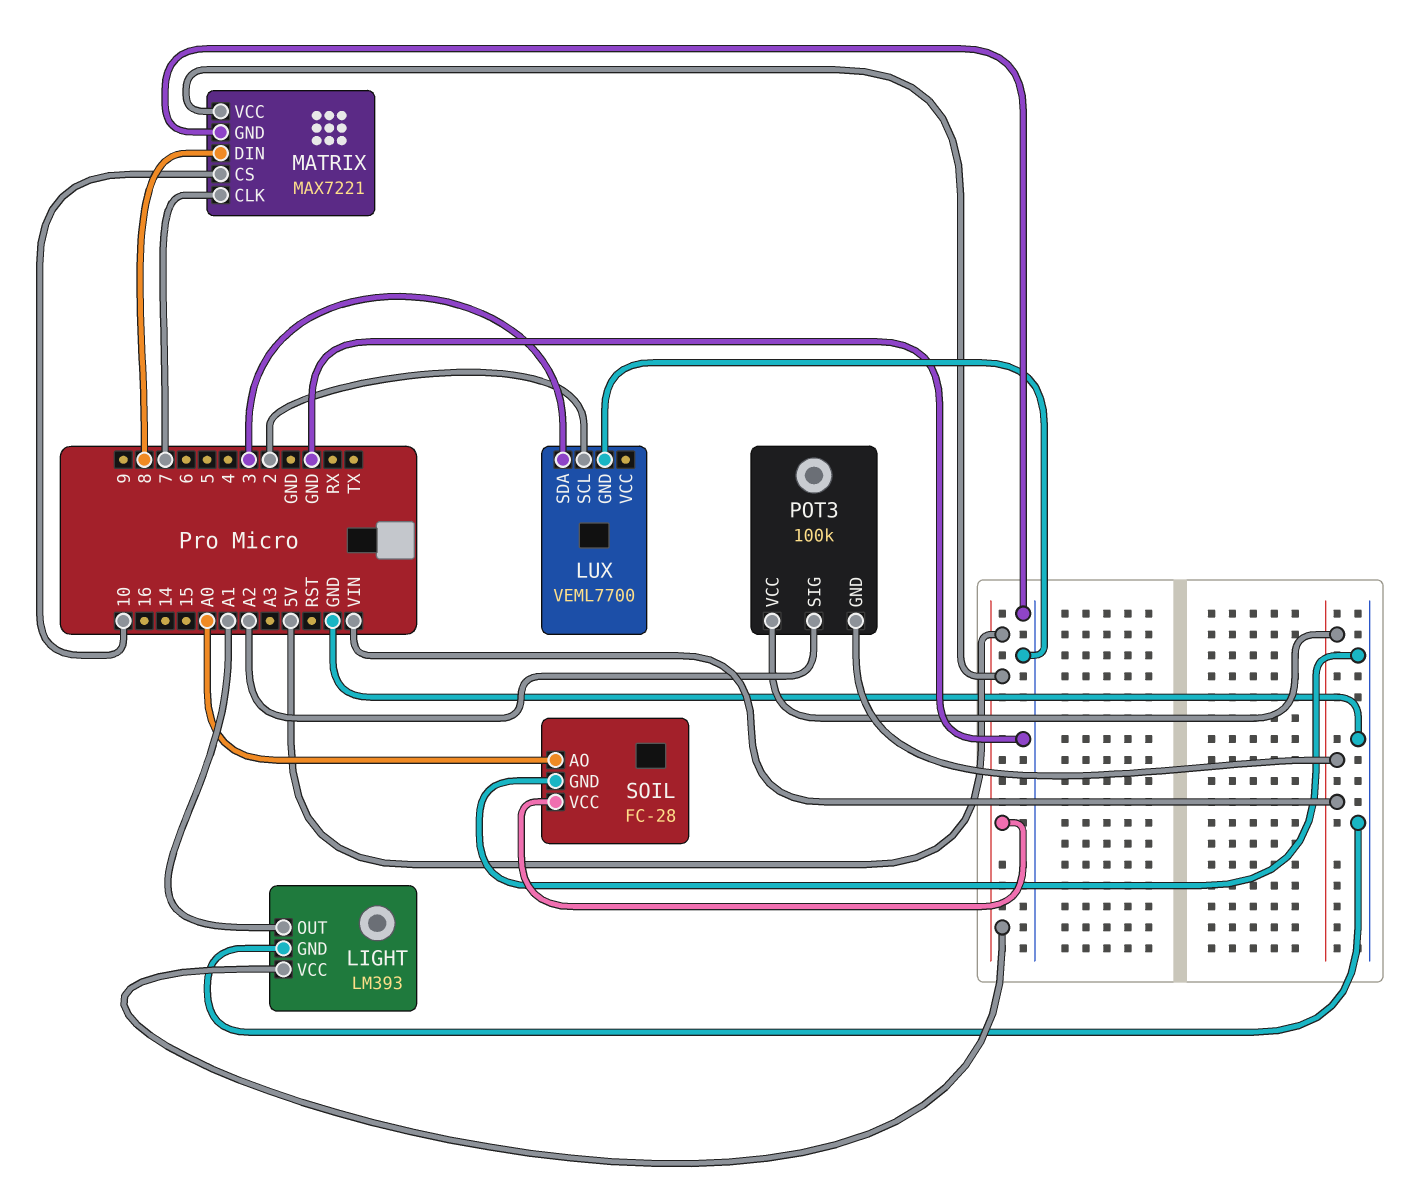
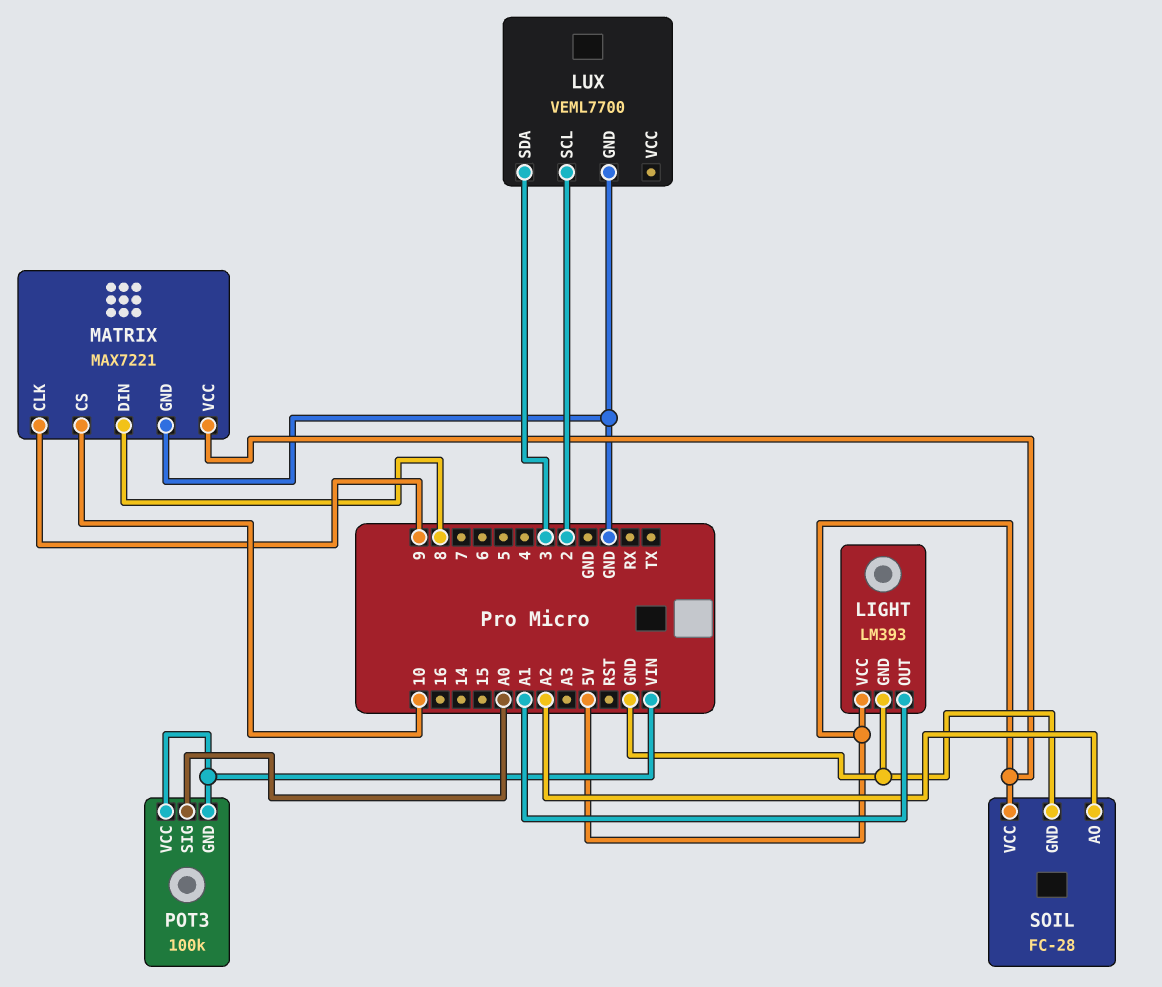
MATRIX pin CLK: 7 -> 9
POT3 pin SIG: A2 -> A0
SOIL pin AO: A0 -> A2

